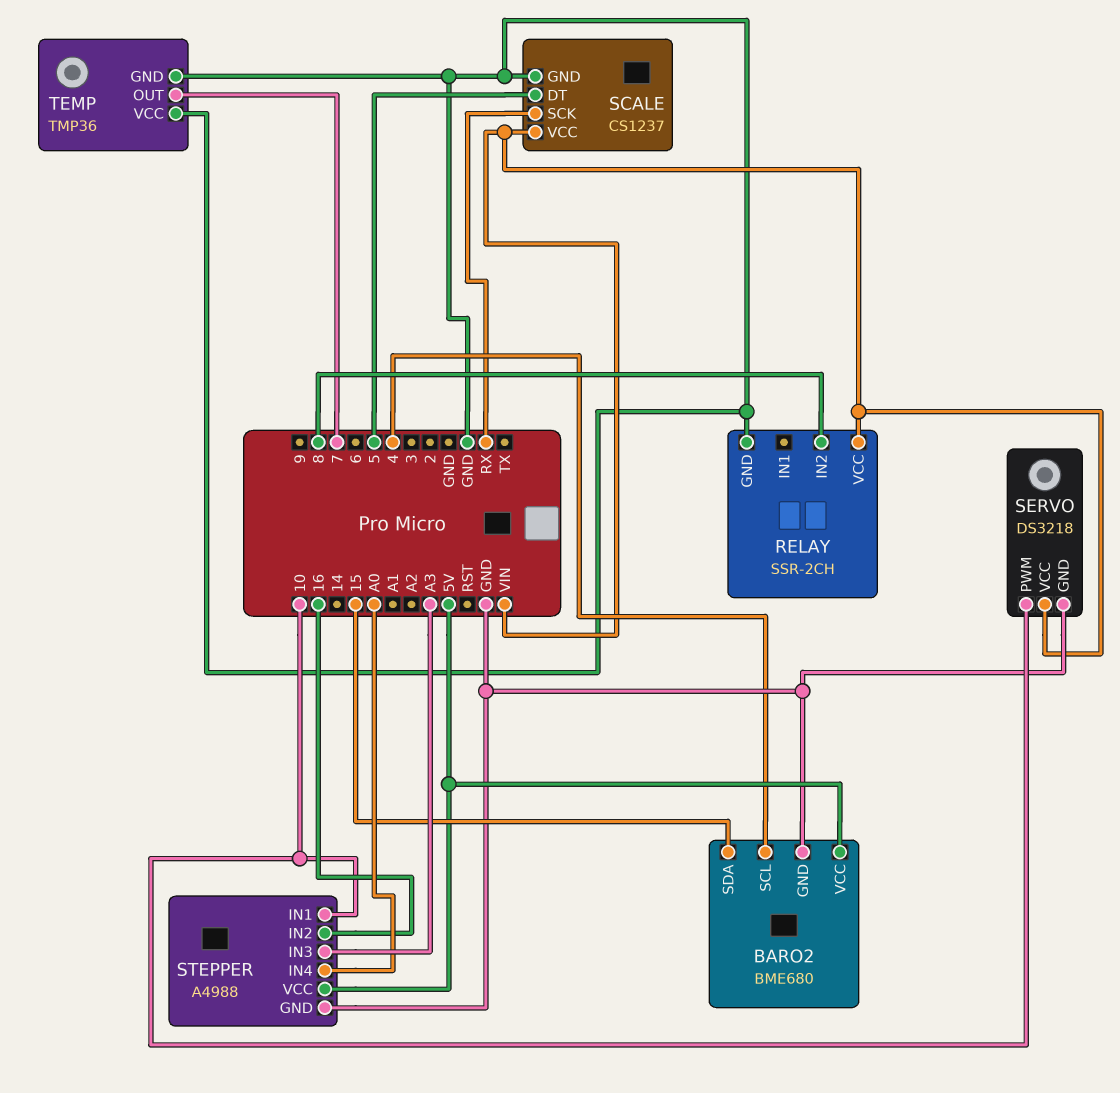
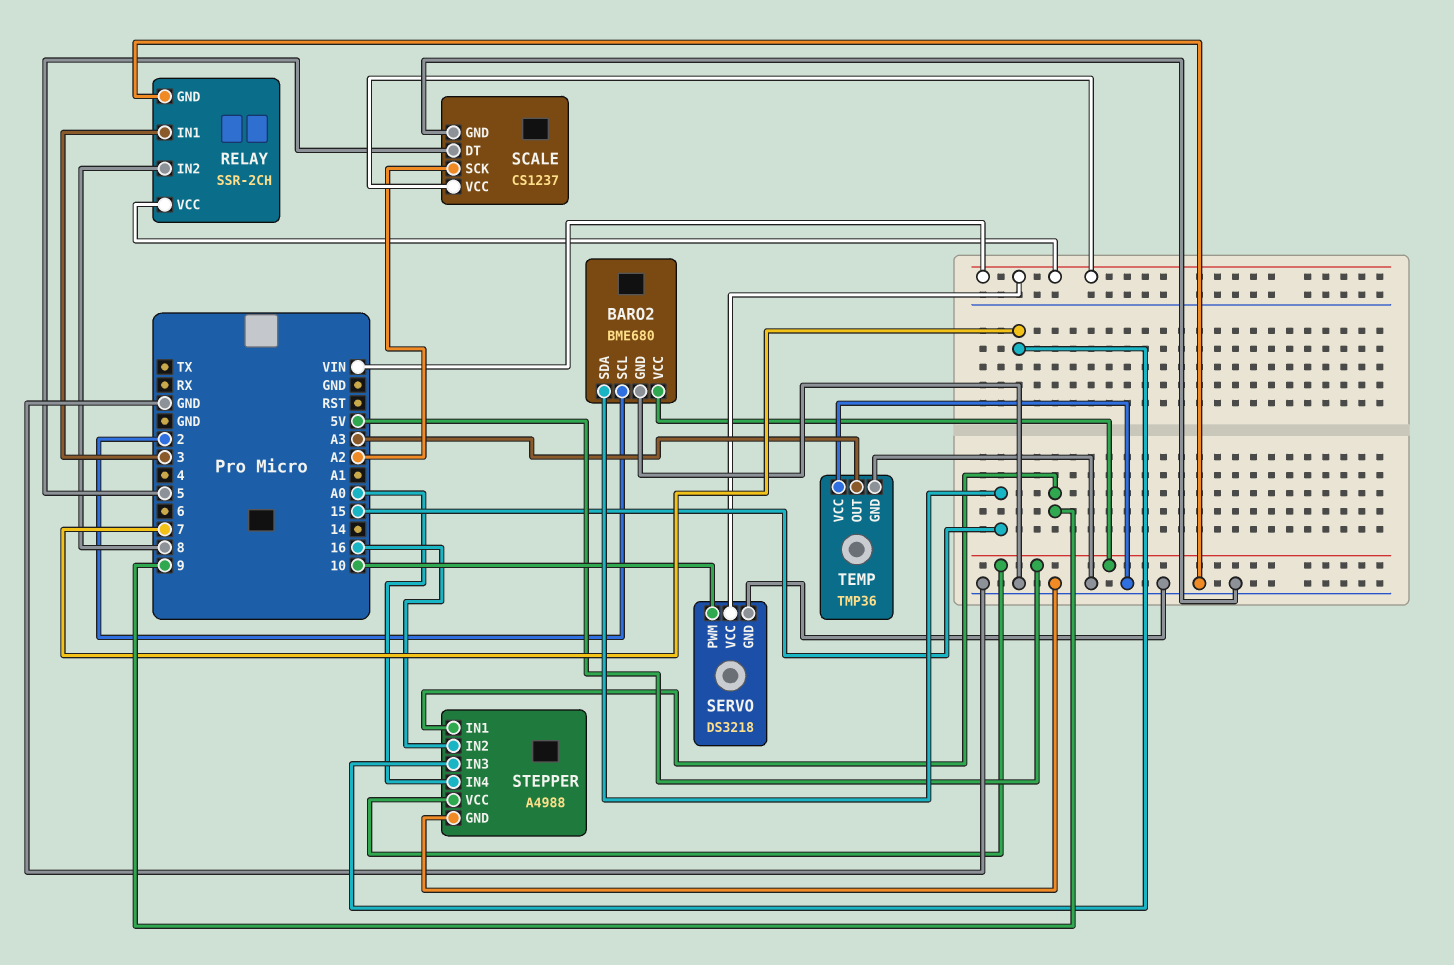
BARO2 pin SCL: 4 -> 2
RELAY pin IN1: none -> 3
SCALE pin SCK: RX -> A2
STEPPER pin IN1: 10 -> 9
STEPPER pin IN3: A3 -> 7
TEMP pin OUT: 7 -> A3

